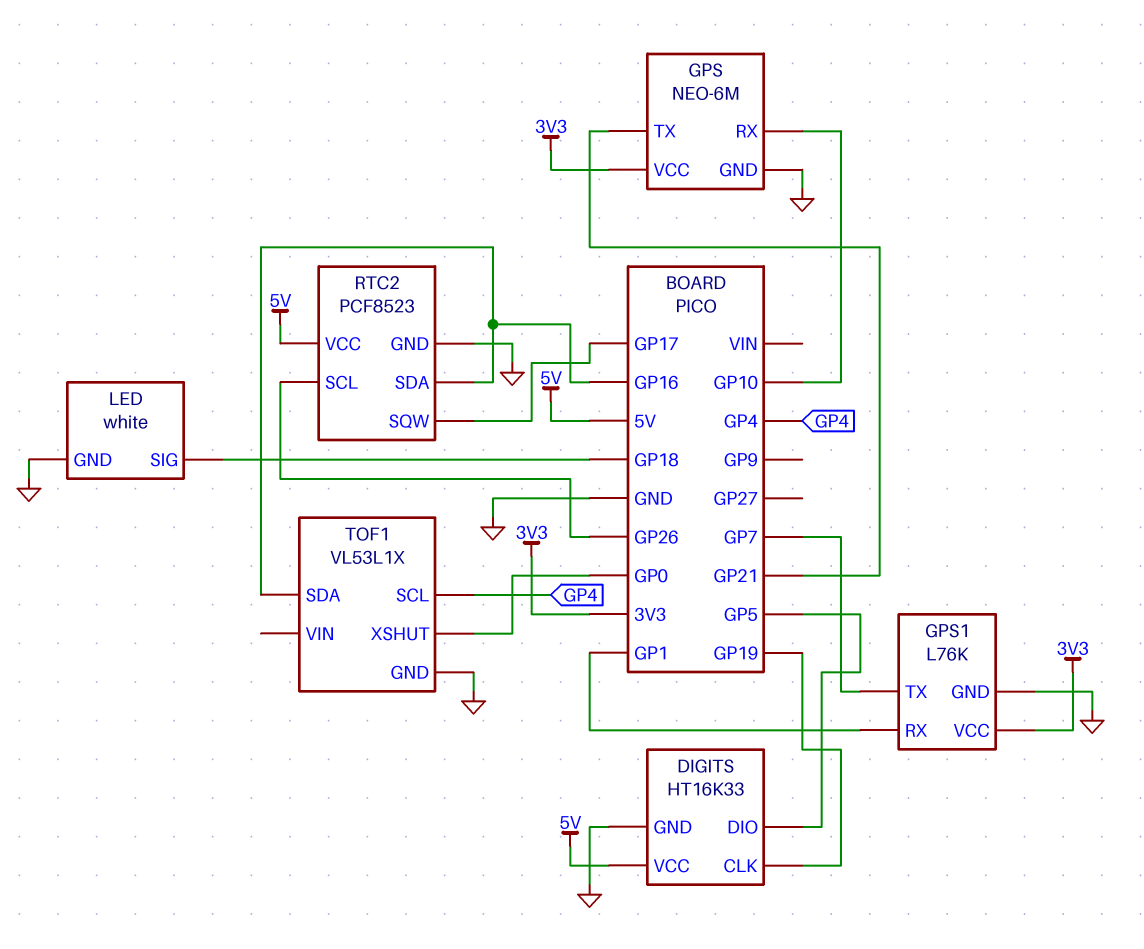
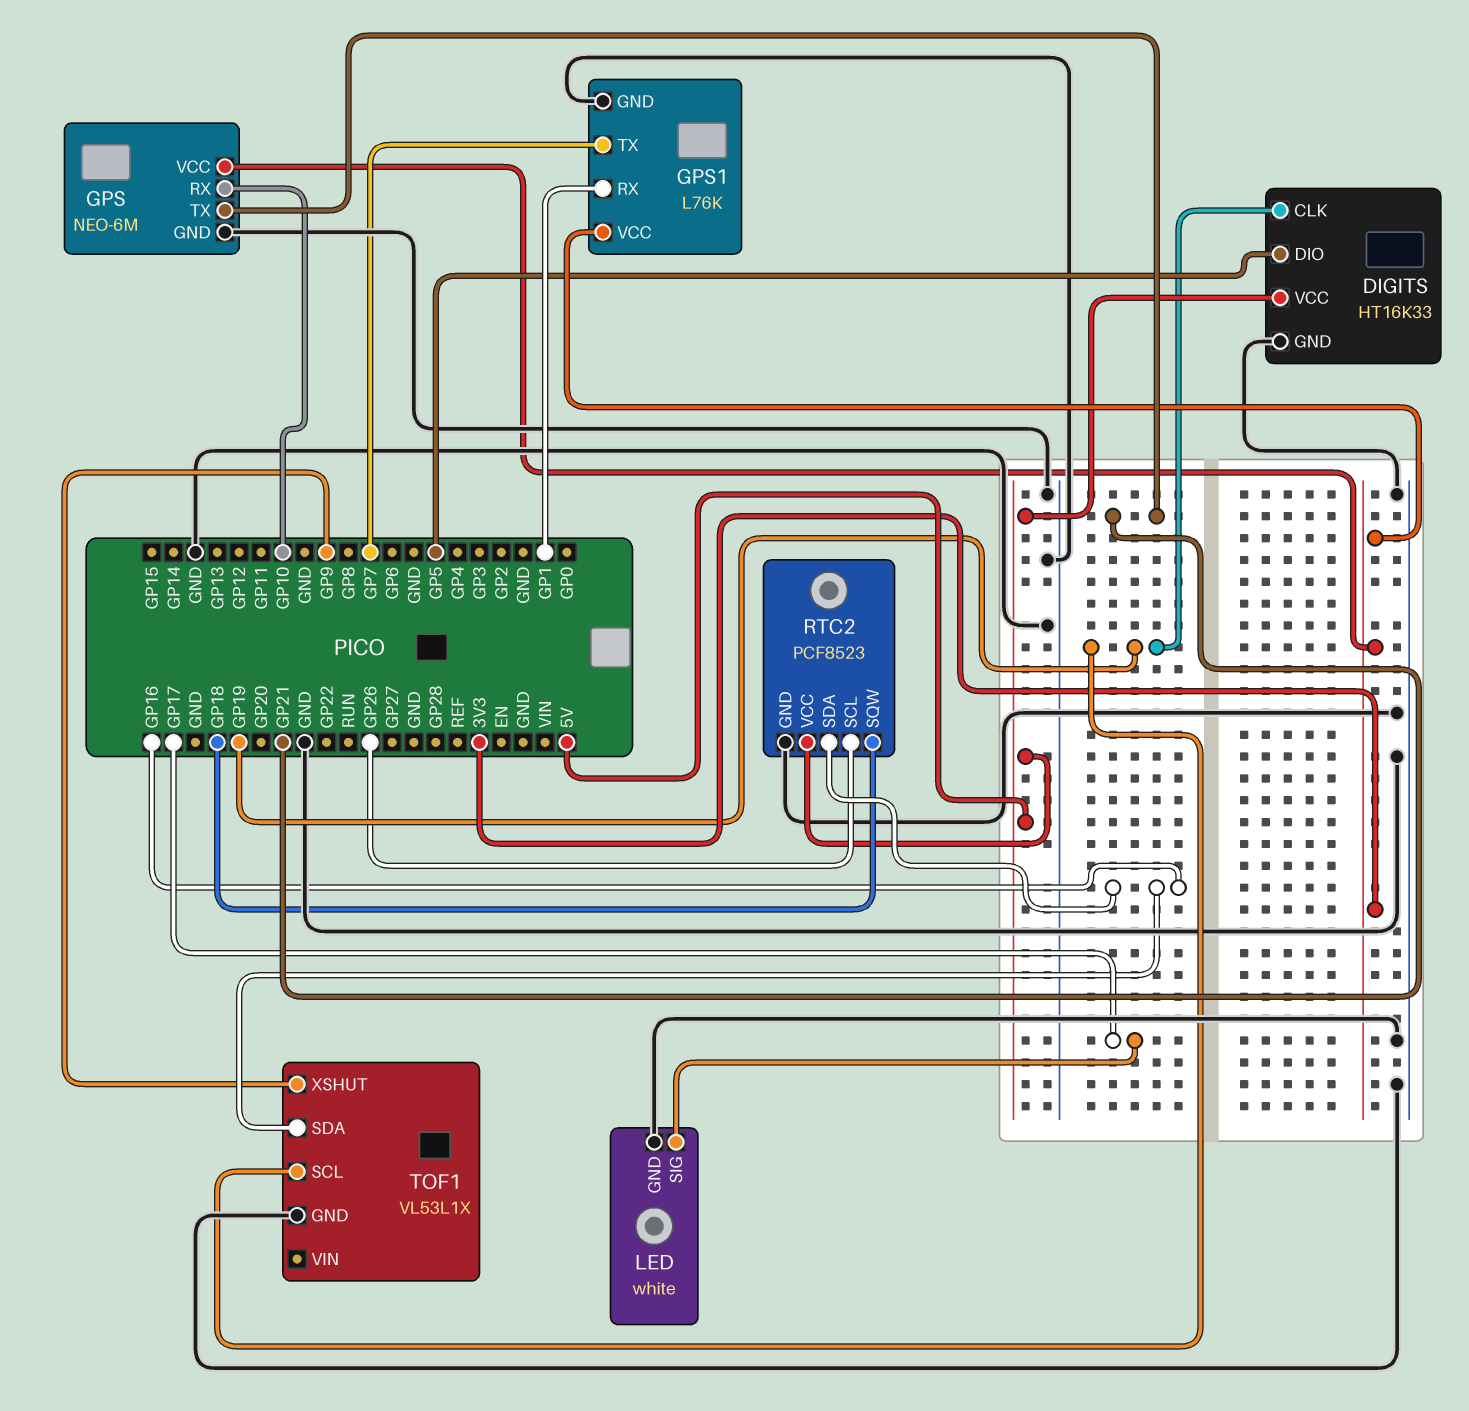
LED pin SIG: GP18 -> GP17
RTC2 pin SQW: GP17 -> GP18
TOF1 pin SCL: GP4 -> GP19
TOF1 pin XSHUT: GP0 -> GP9

